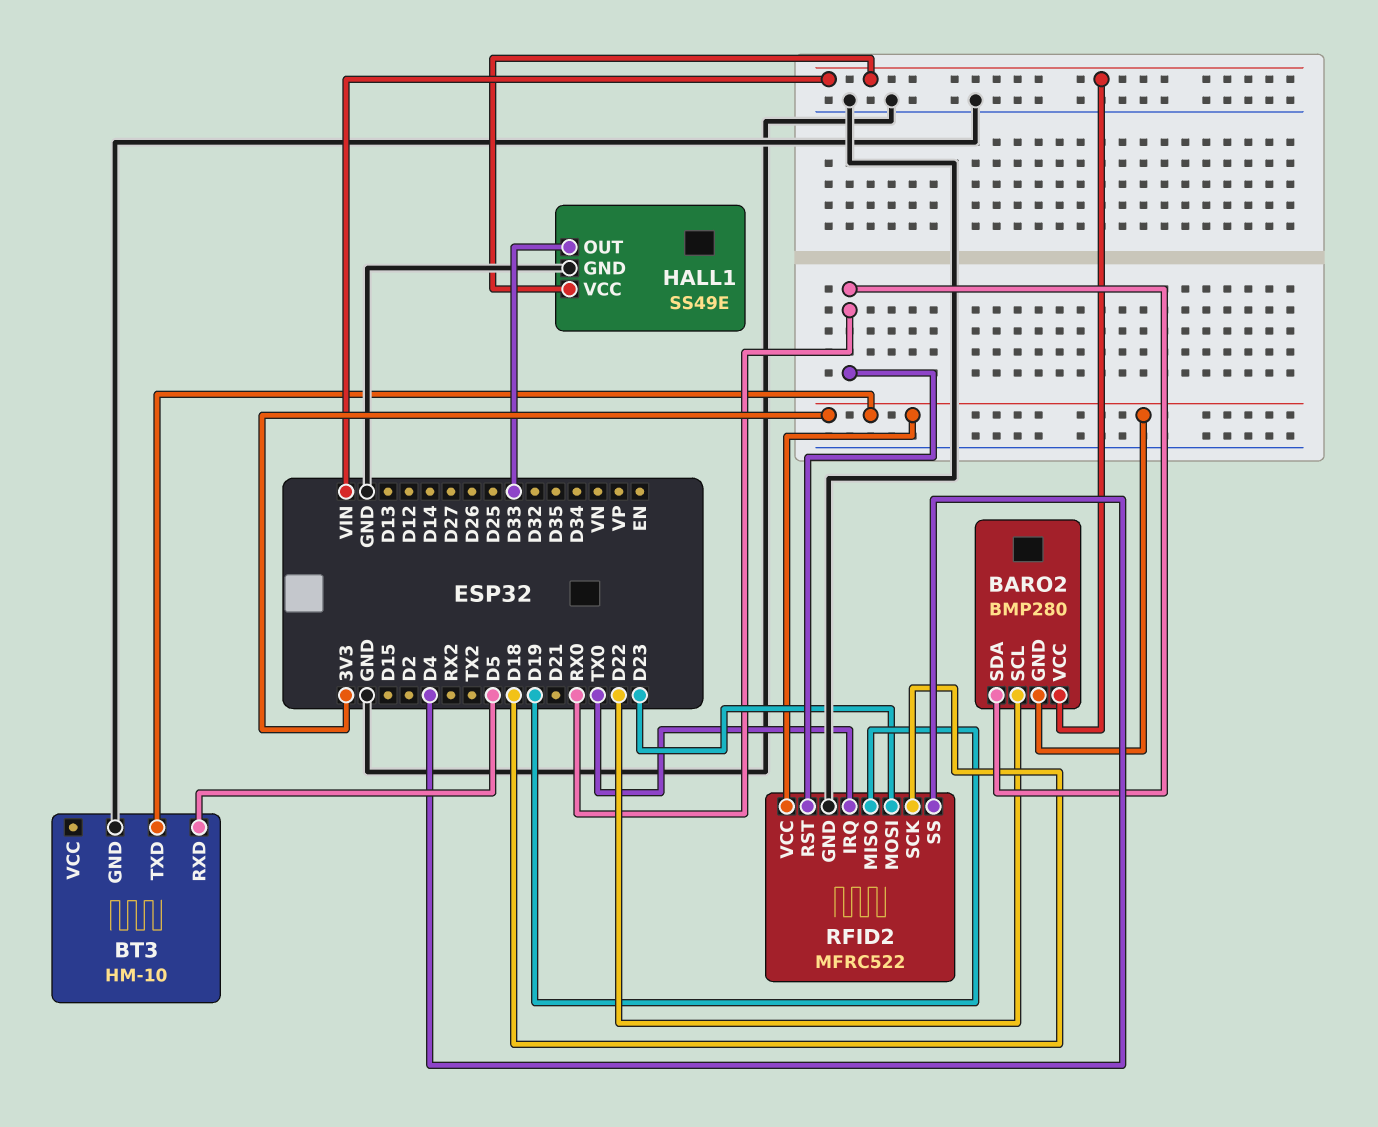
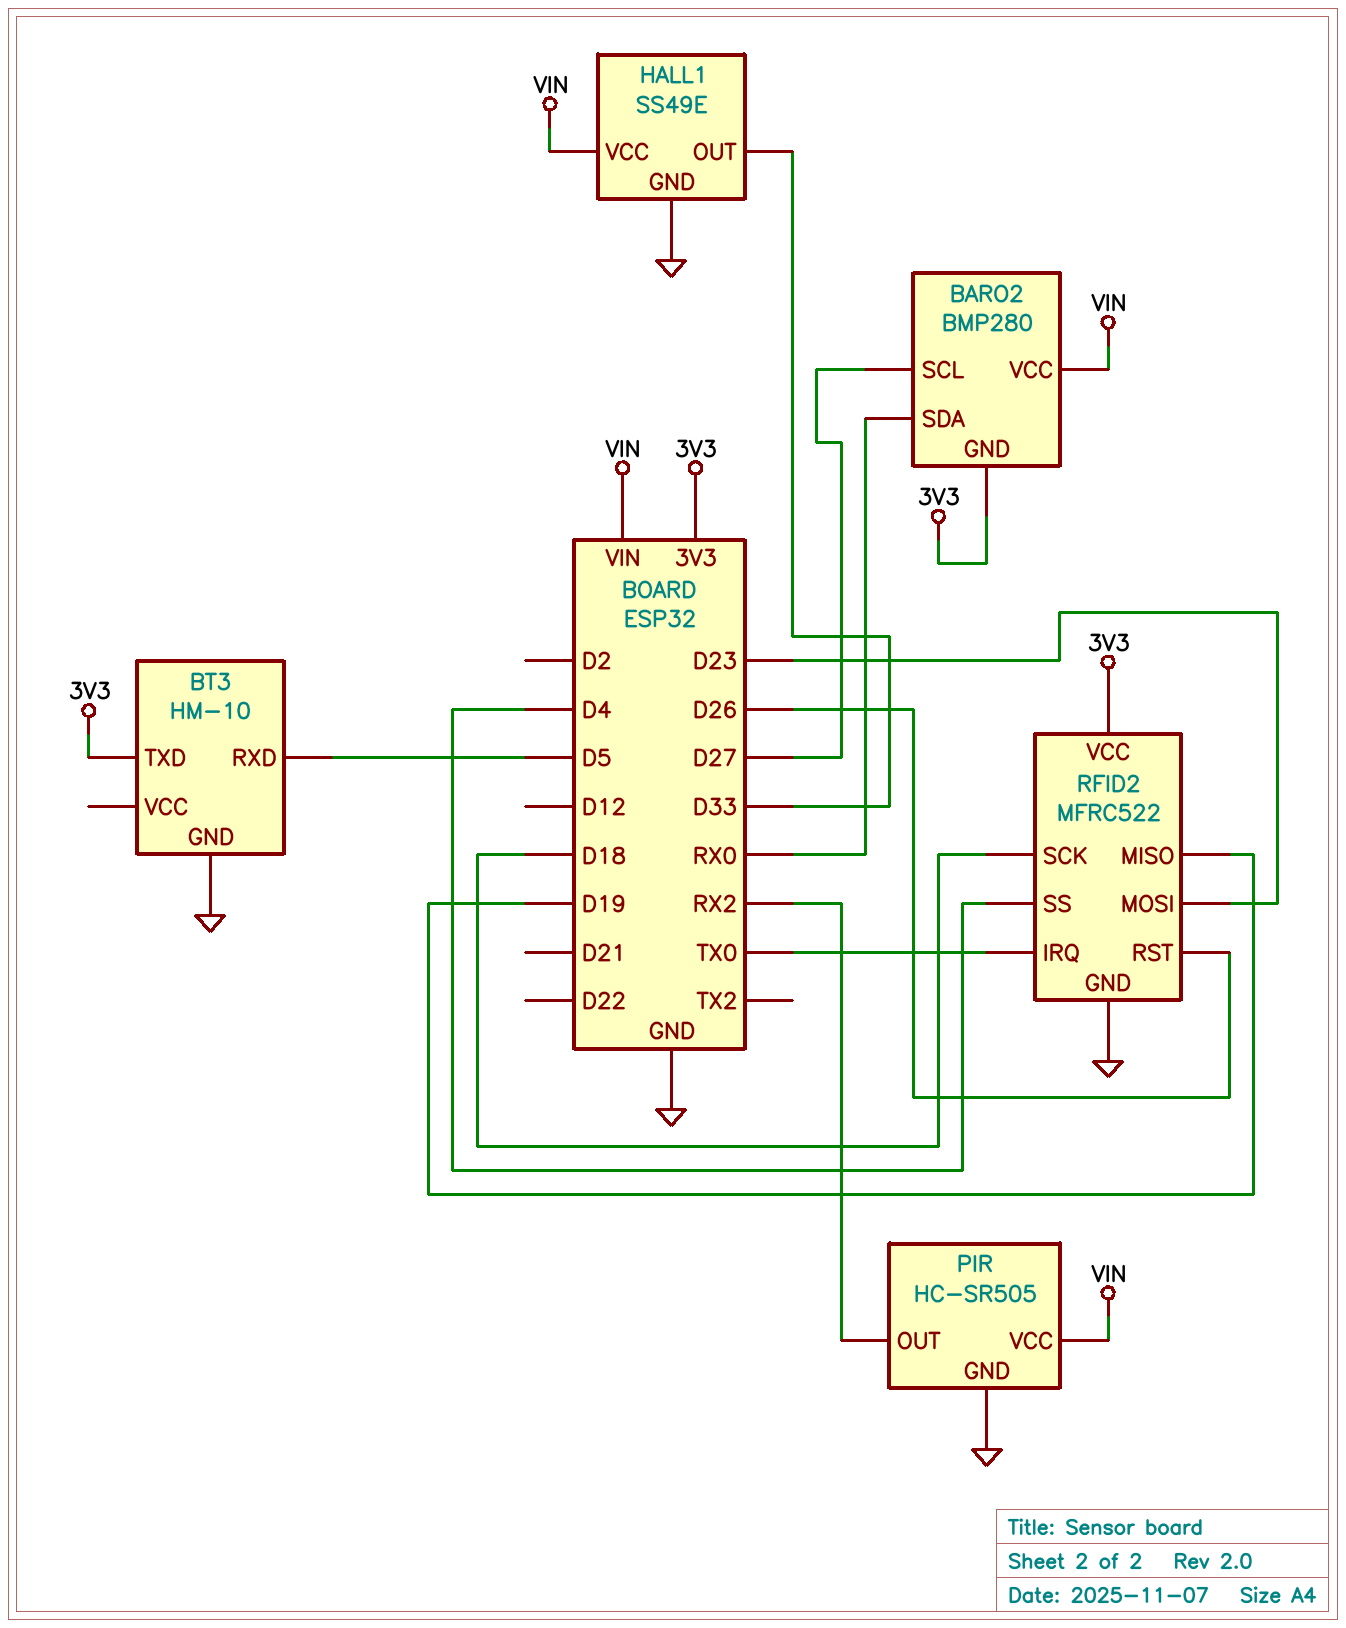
BARO2 pin SCL: D22 -> D27
PIR: none -> HC-SR505
PIR pin GND: none -> GND
PIR pin OUT: none -> RX2
PIR pin VCC: none -> VIN
RFID2 pin RST: RX0 -> D26

